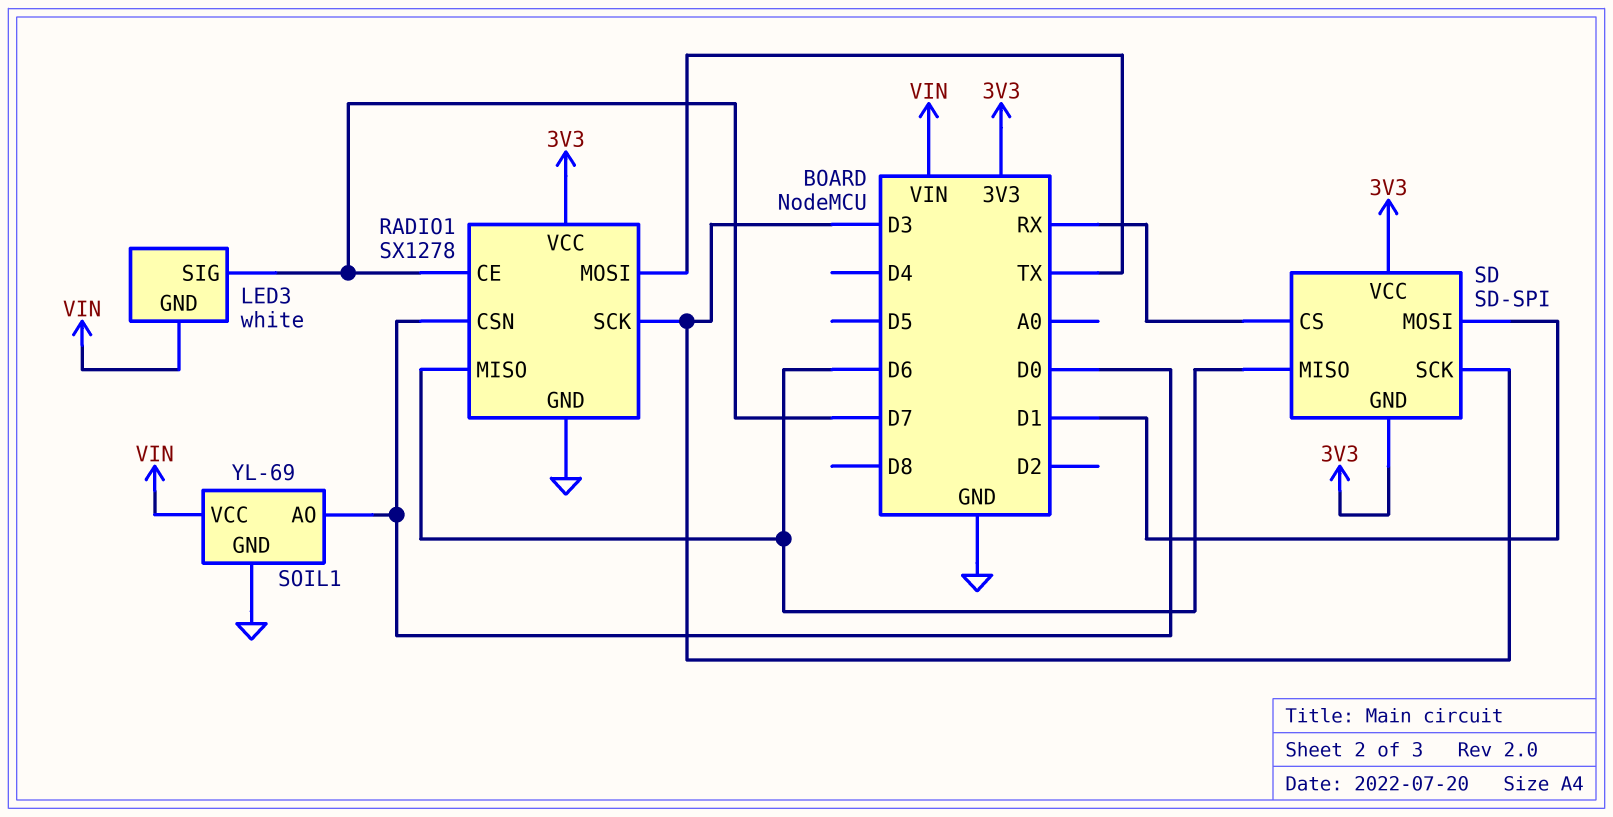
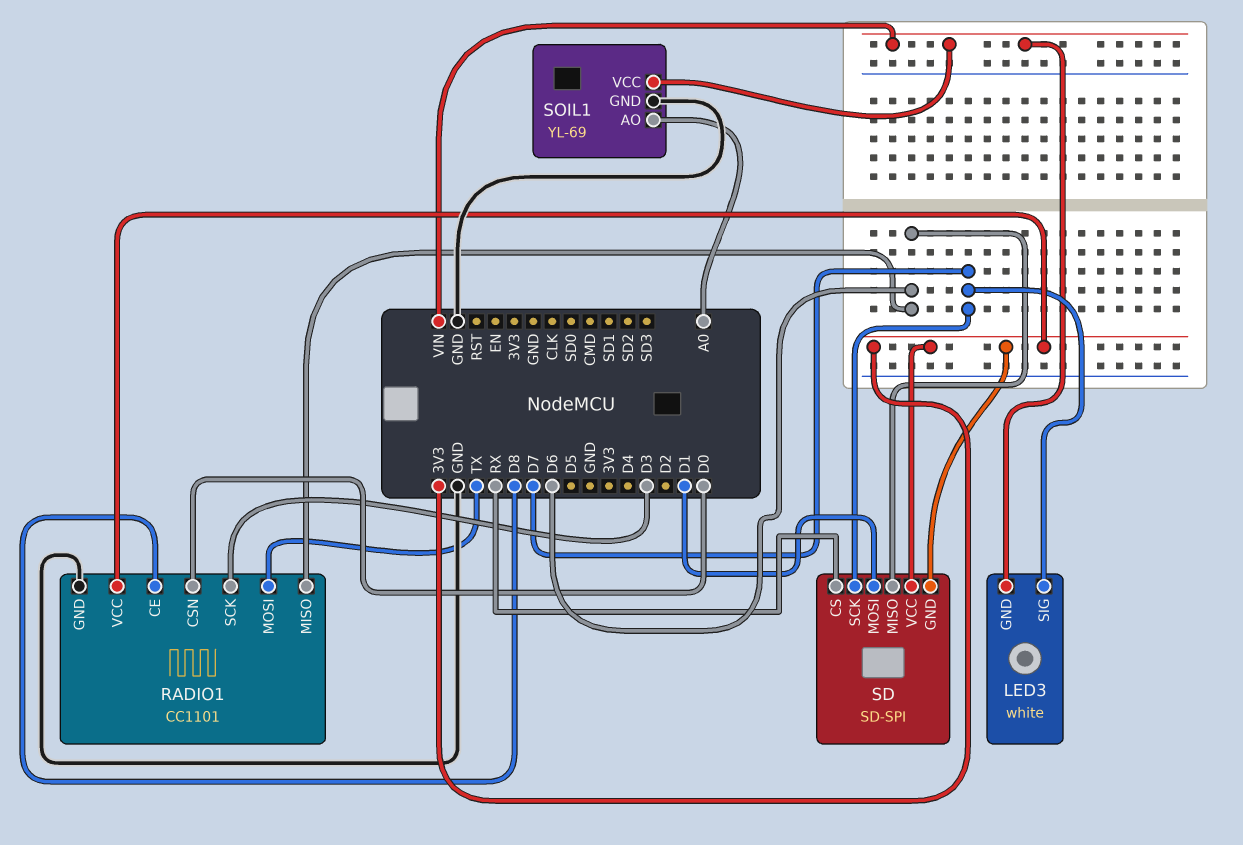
RADIO1: SX1278 -> CC1101
RADIO1 pin CE: D7 -> D8
SD pin SCK: D3 -> D7
SOIL1 pin AO: D0 -> A0

